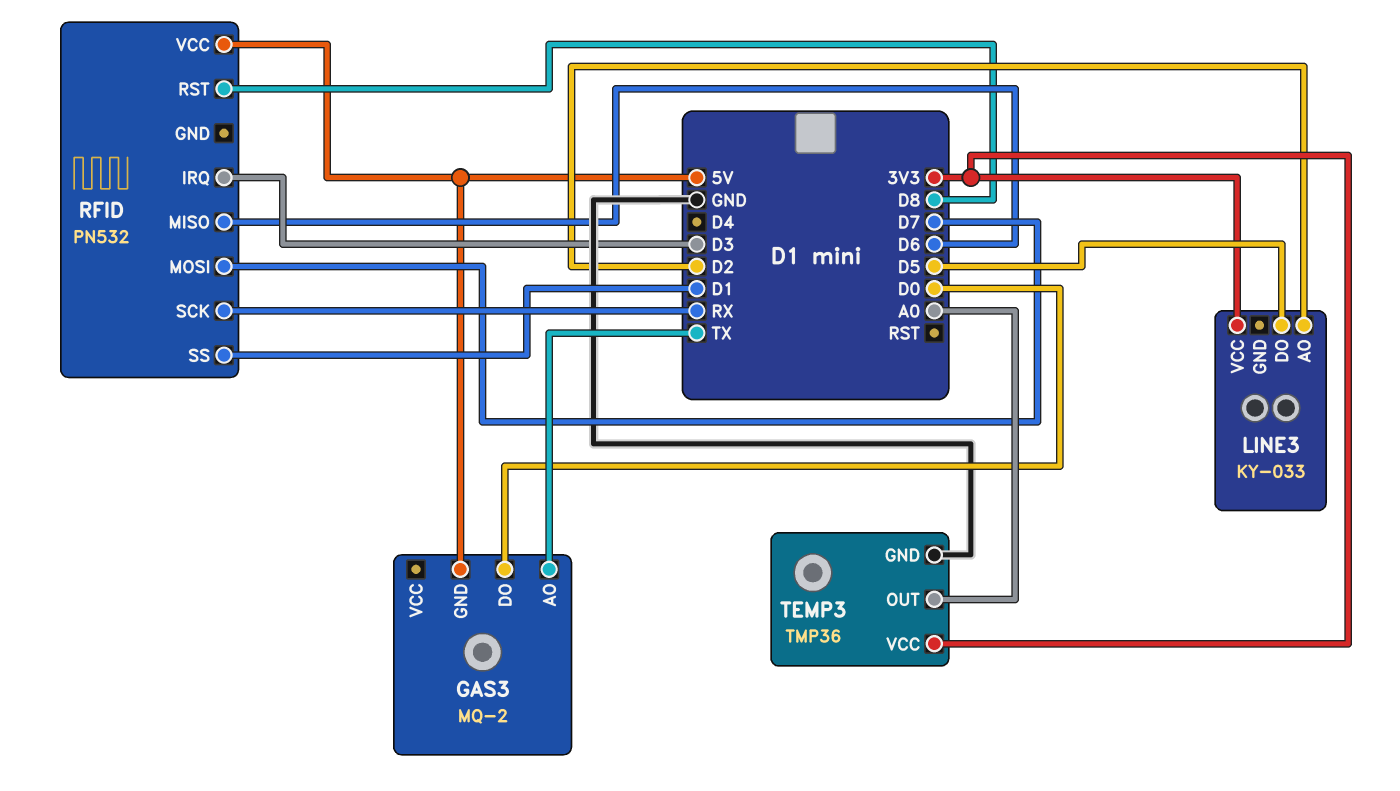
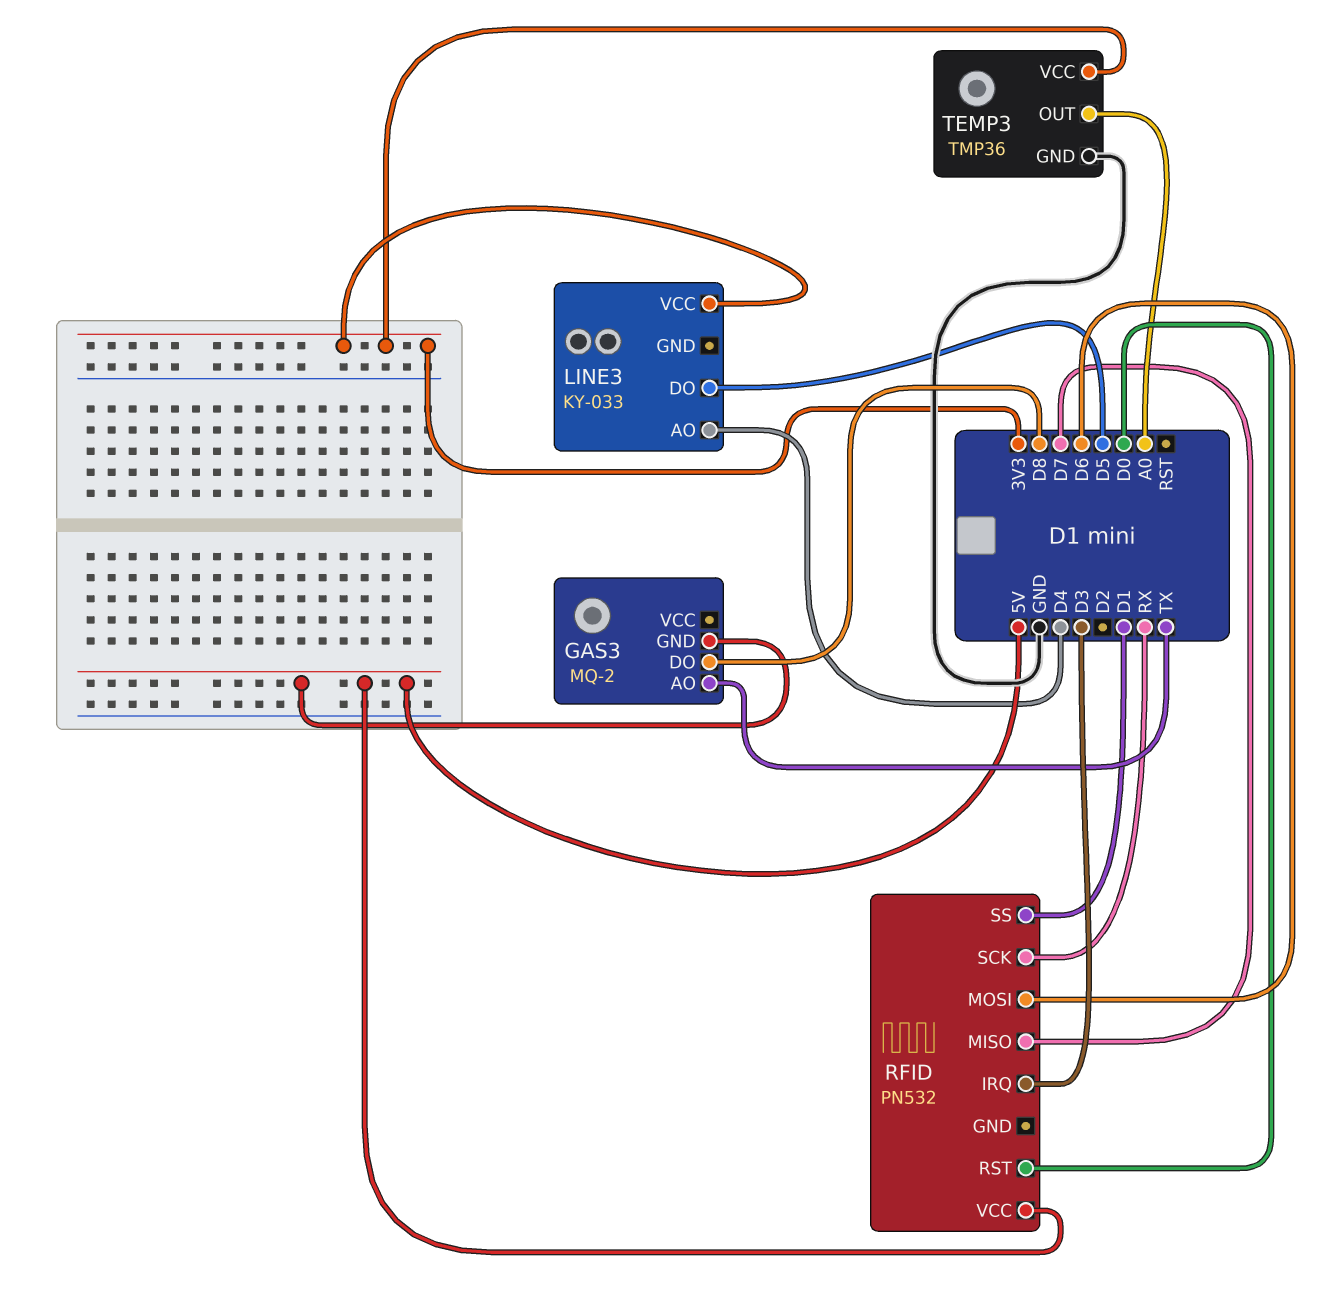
GAS3 pin DO: D0 -> D8
LINE3 pin AO: D2 -> D4
RFID pin MISO: D6 -> D7
RFID pin MOSI: D7 -> D6
RFID pin RST: D8 -> D0

